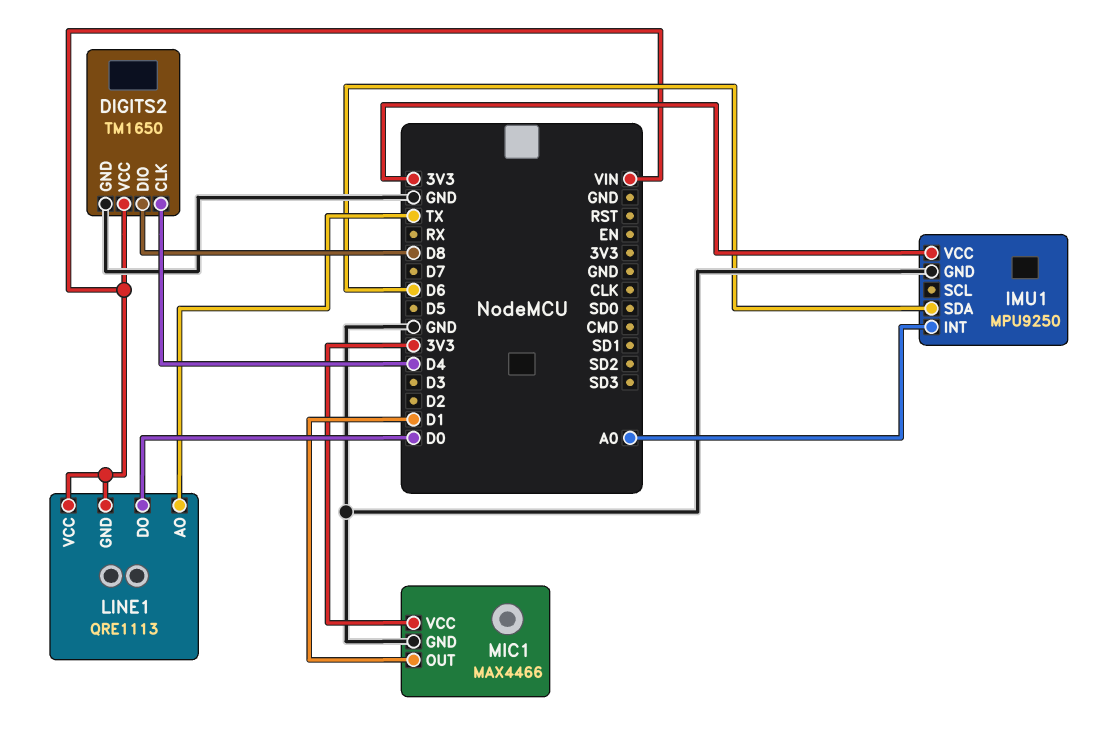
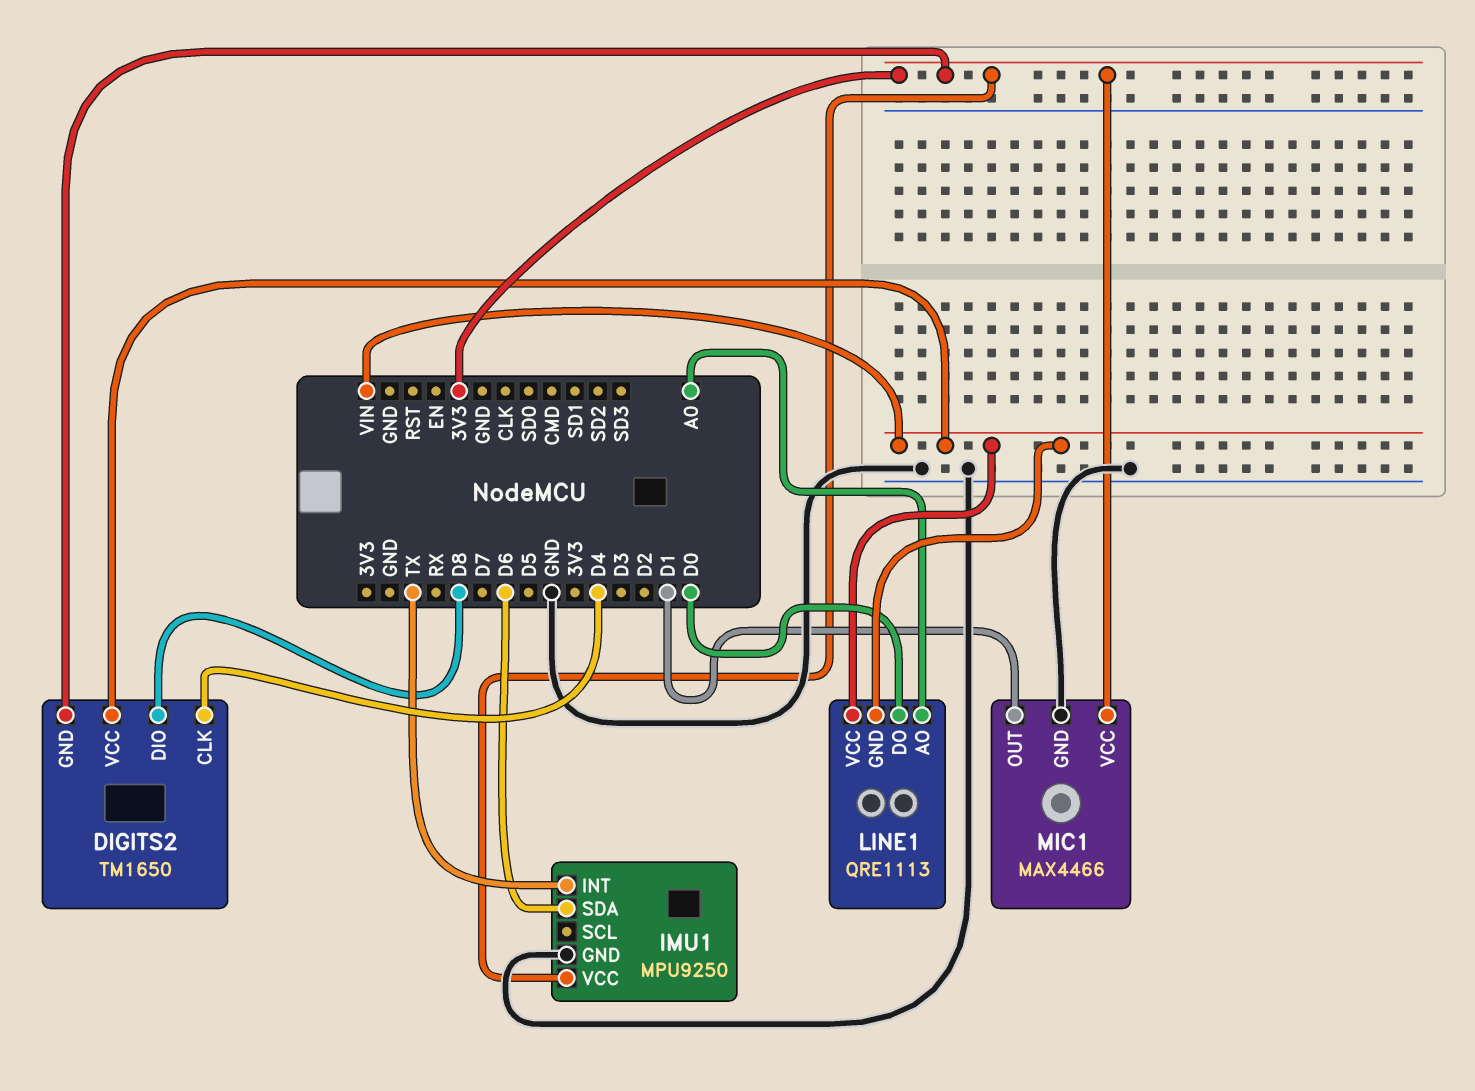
DIGITS2 pin GND: GND -> 3V3
IMU1 pin INT: A0 -> TX
LINE1 pin AO: TX -> A0

